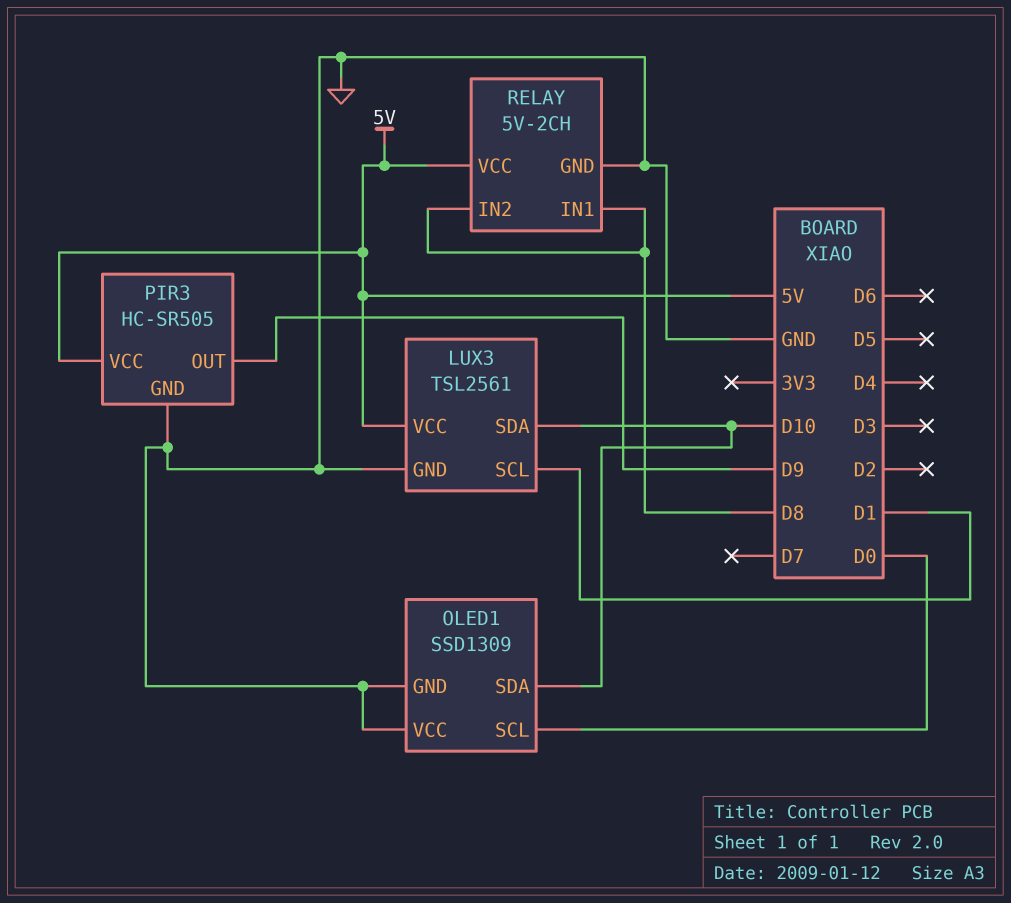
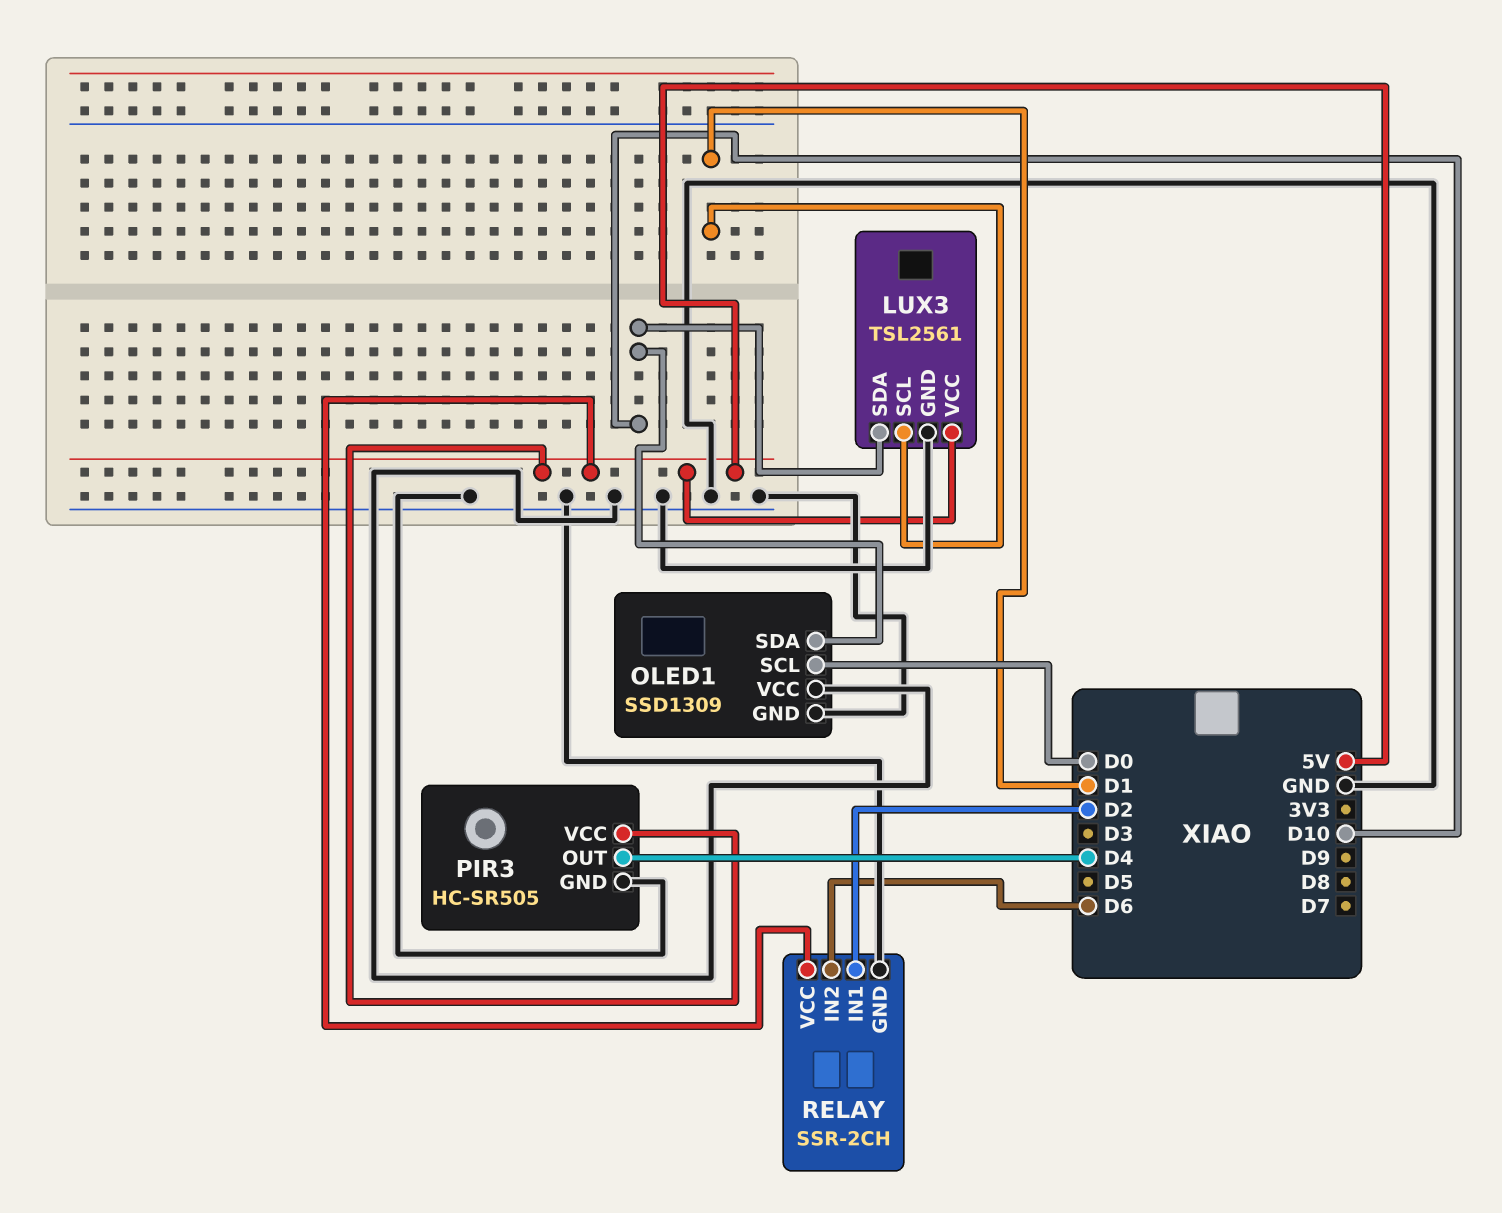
PIR3 pin OUT: D9 -> D4
RELAY: 5V-2CH -> SSR-2CH
RELAY pin IN1: D8 -> D2
RELAY pin IN2: D8 -> D6

